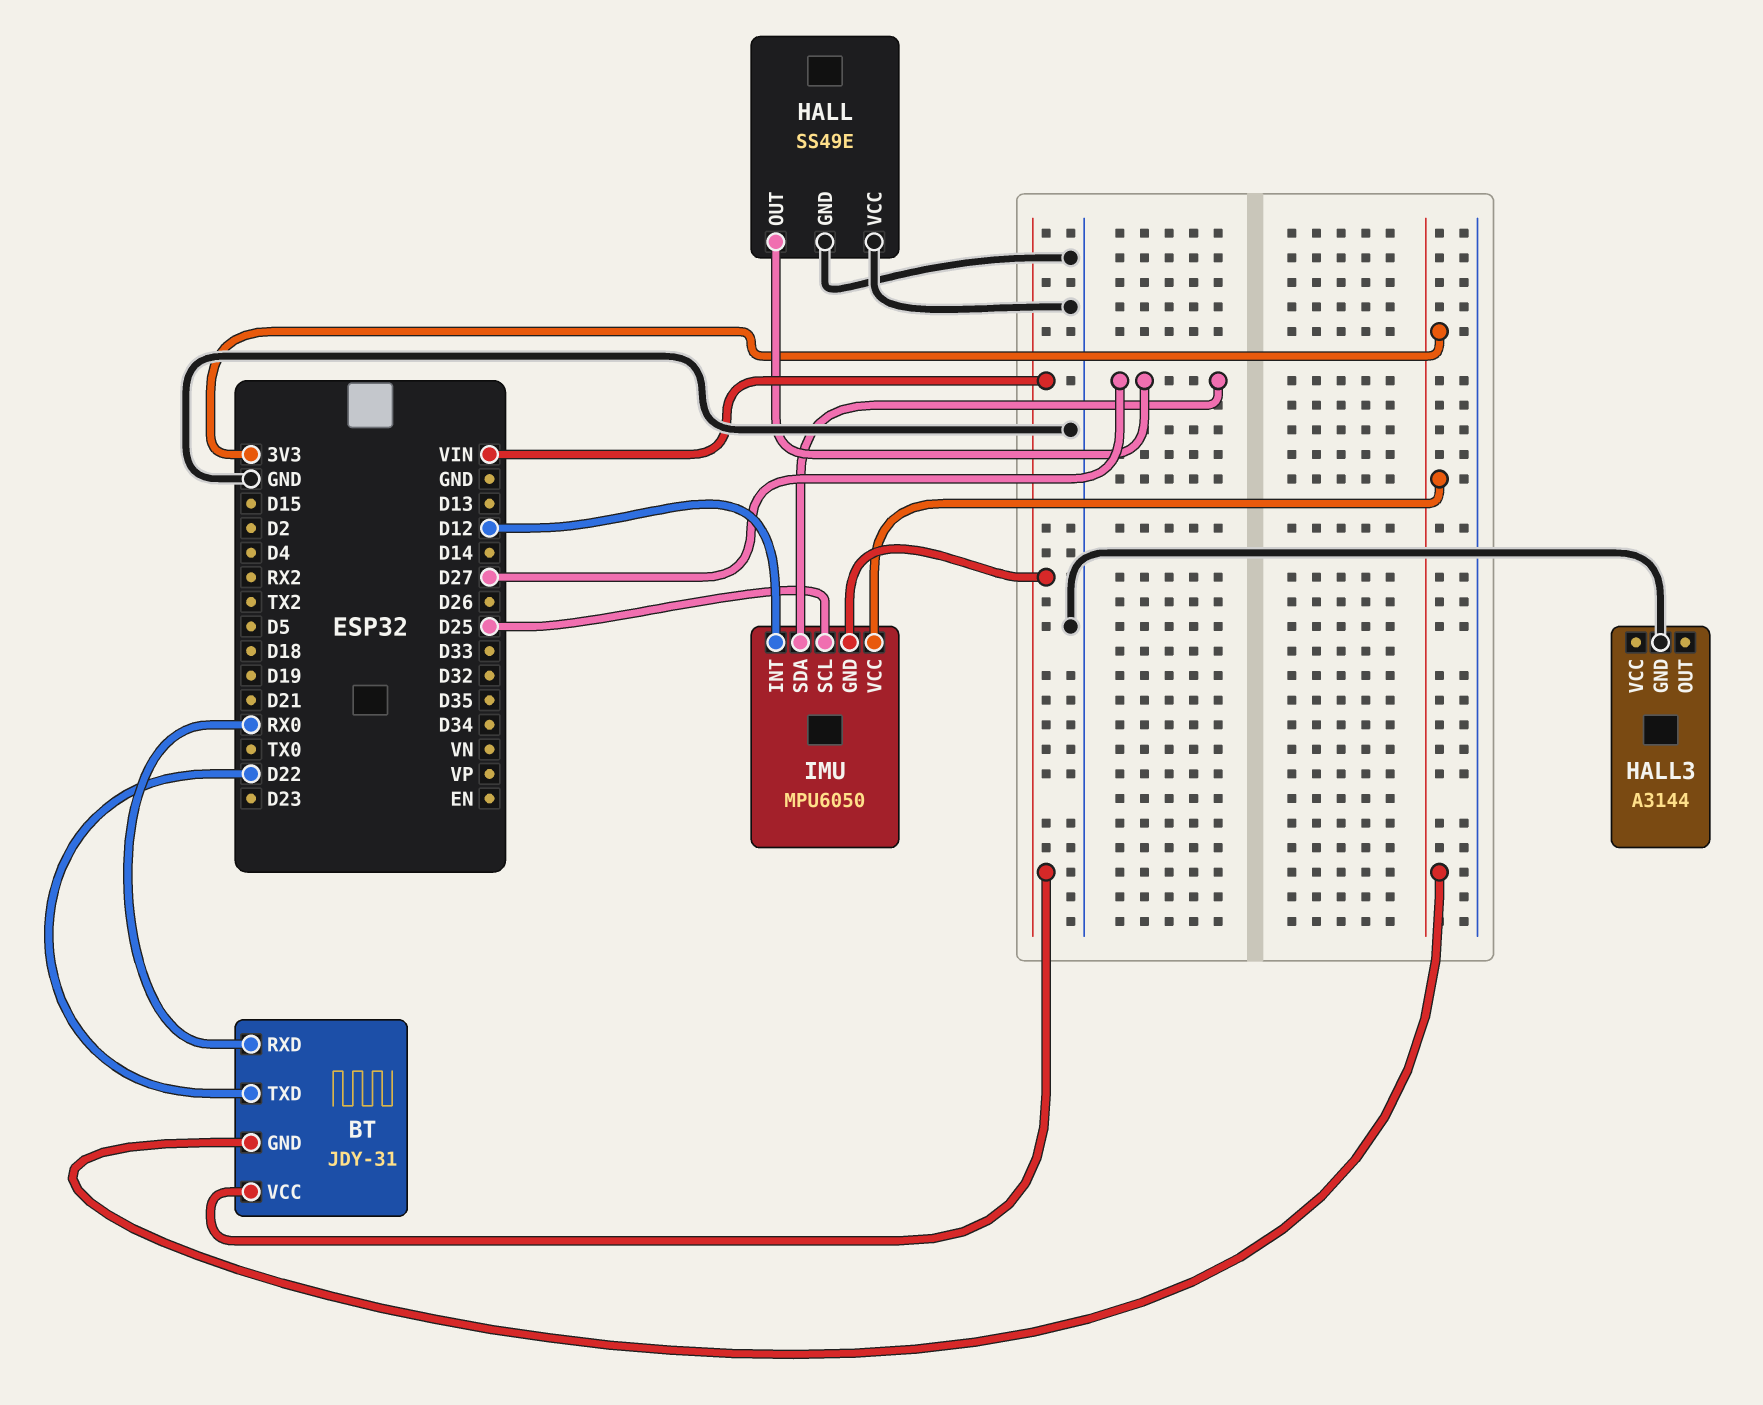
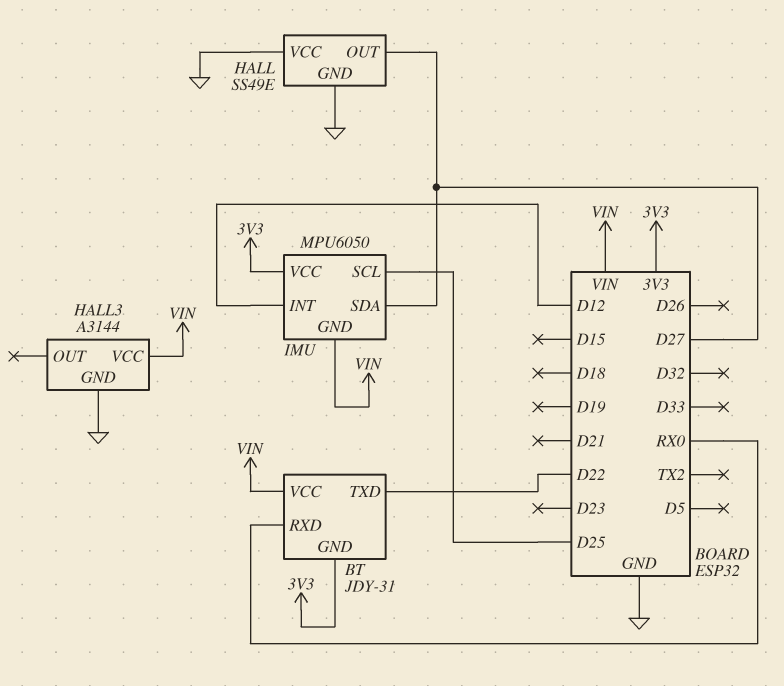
HALL3 pin VCC: none -> VIN

